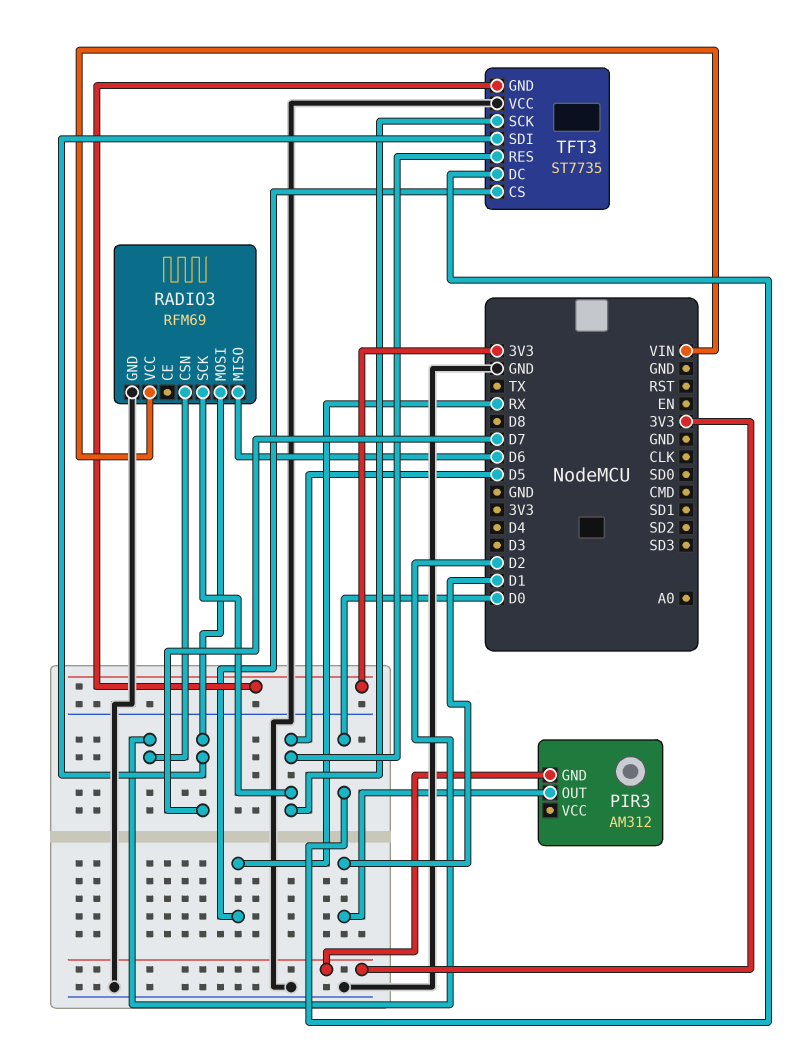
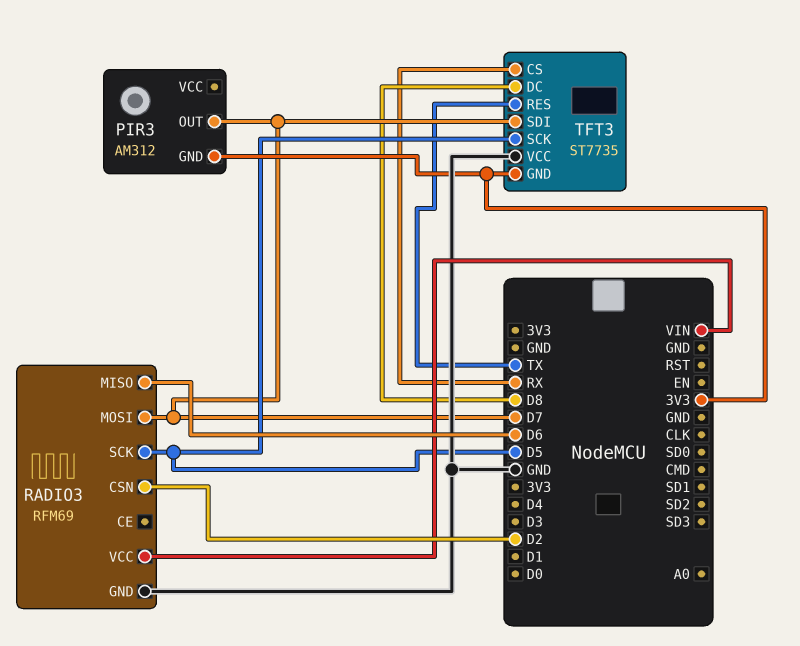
PIR3 pin OUT: D1 -> D7
TFT3 pin DC: D0 -> D8
TFT3 pin RES: D5 -> TX

